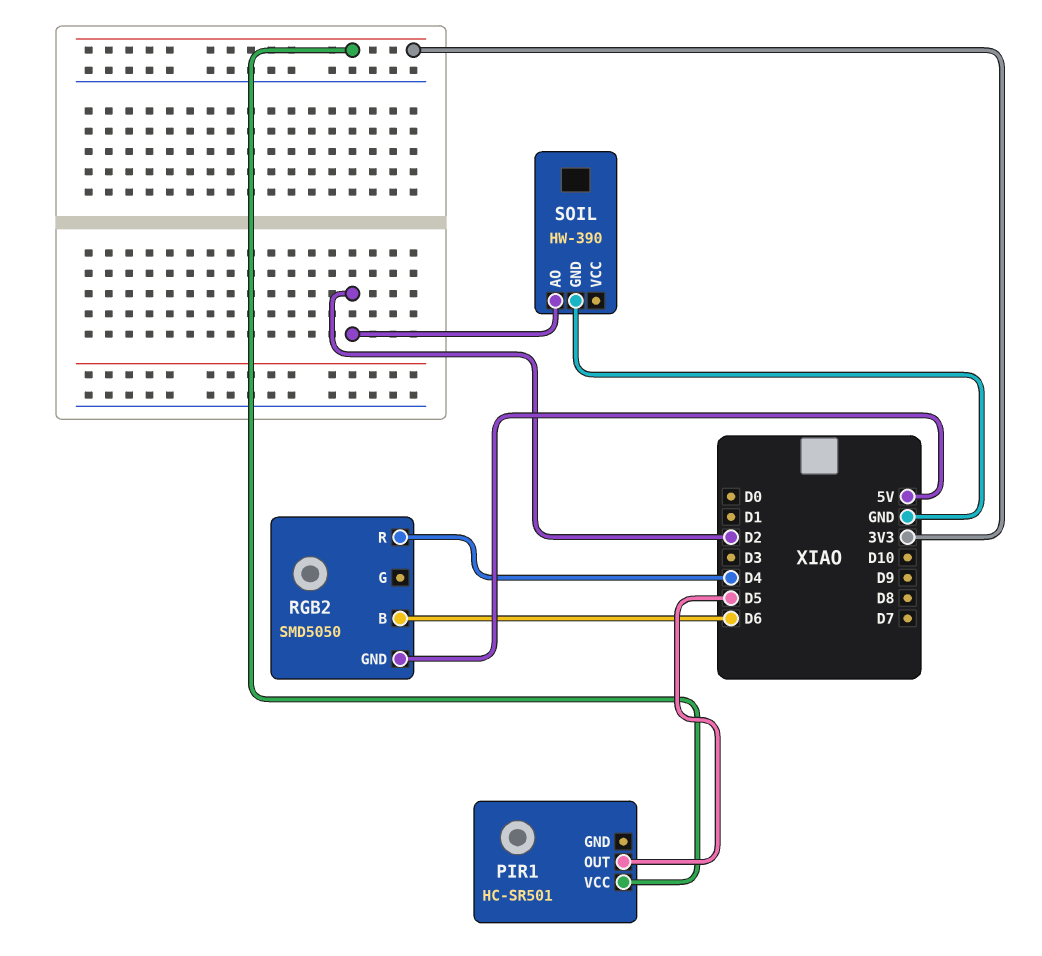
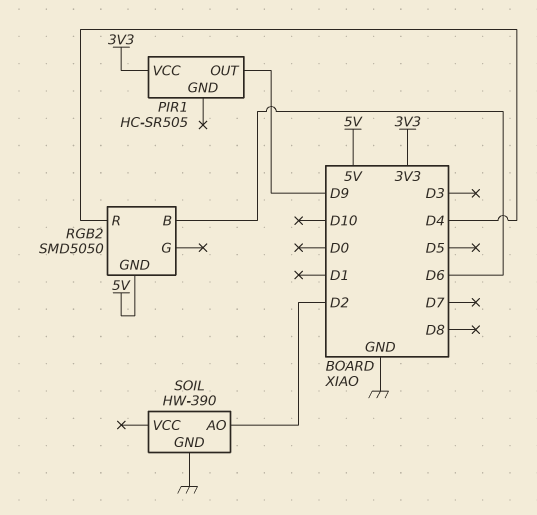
PIR1: HC-SR501 -> HC-SR505
PIR1 pin OUT: D5 -> D9

